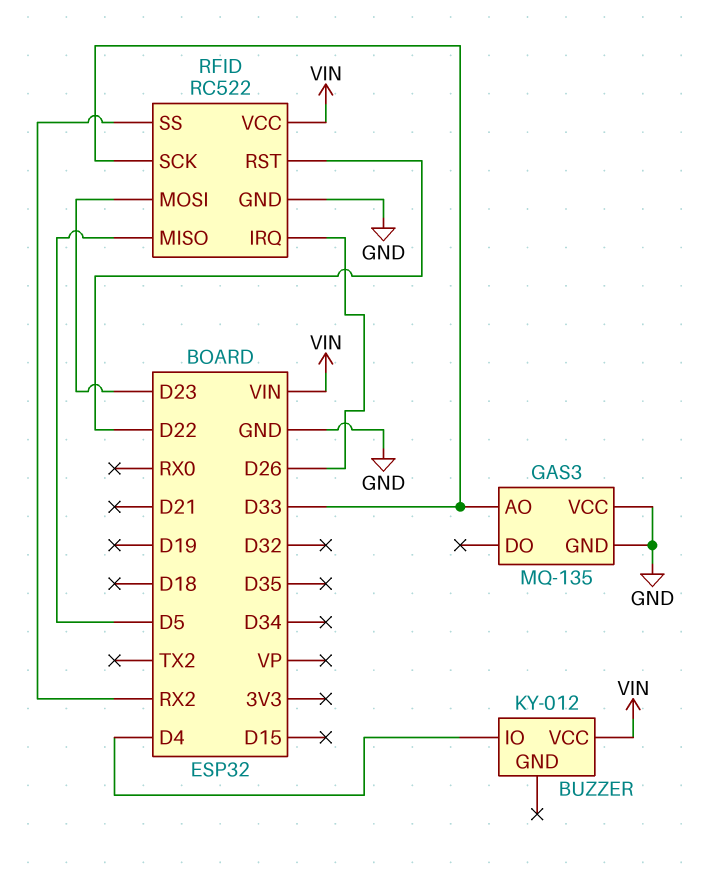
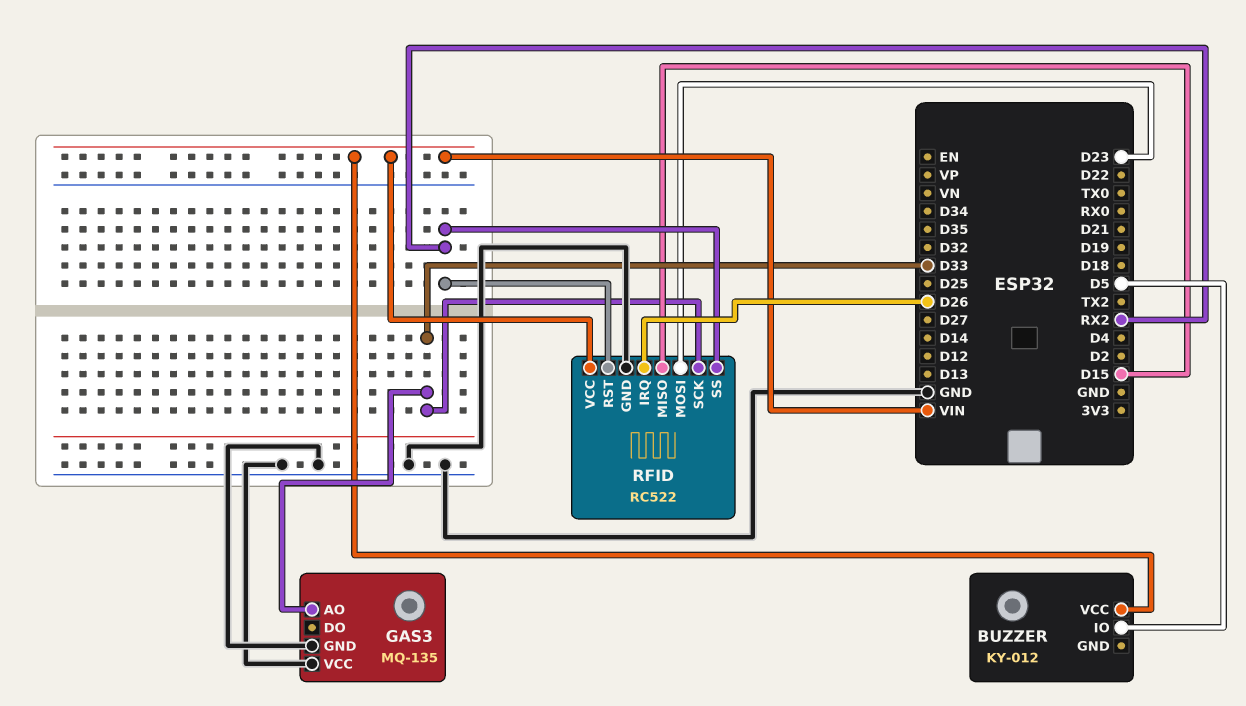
BUZZER pin IO: D4 -> D5
RFID pin MISO: D5 -> D15
RFID pin RST: D22 -> RX2

